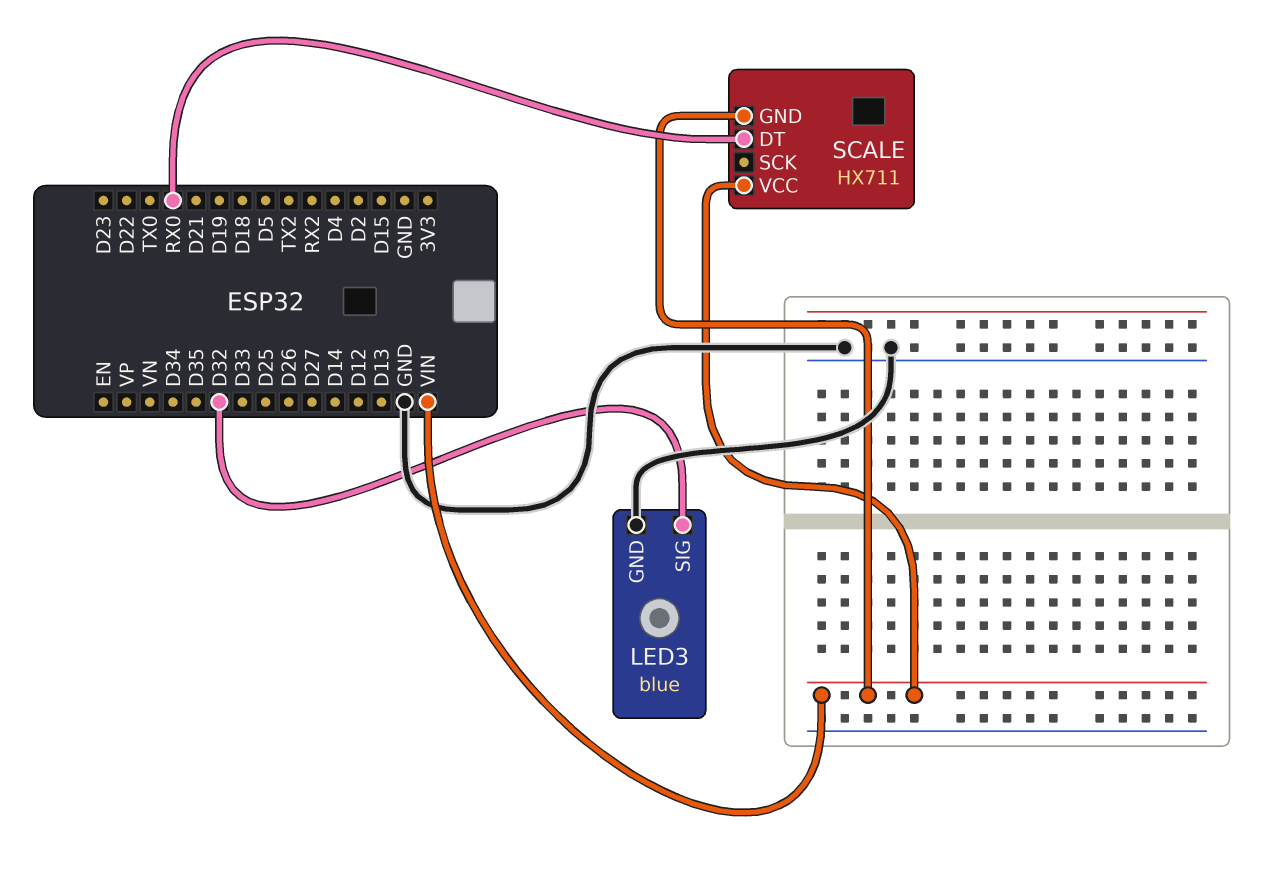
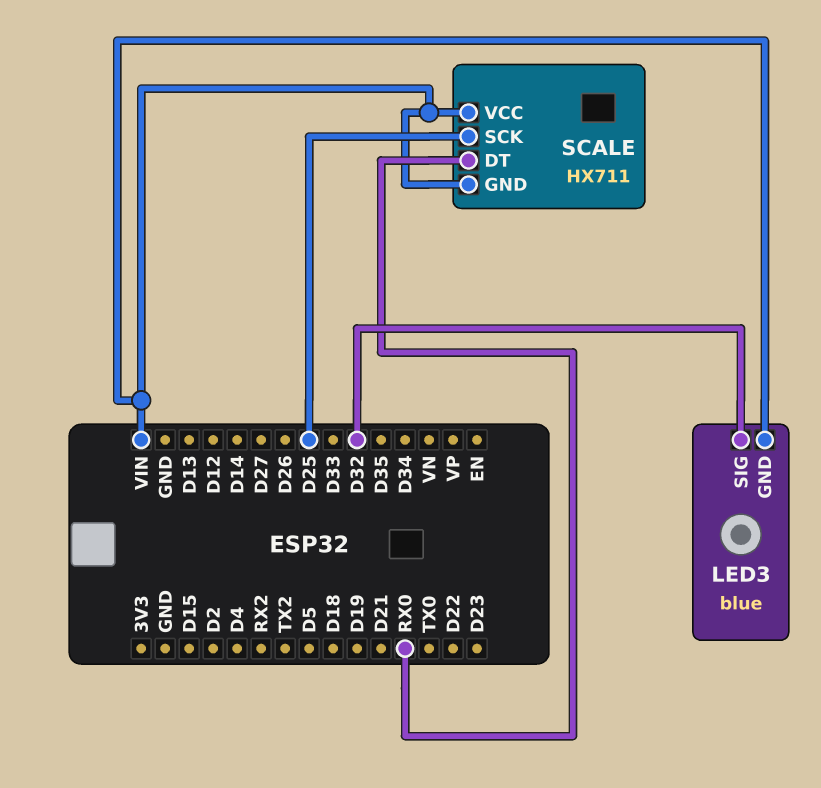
LED3 pin GND: GND -> VIN
SCALE pin SCK: none -> D25

